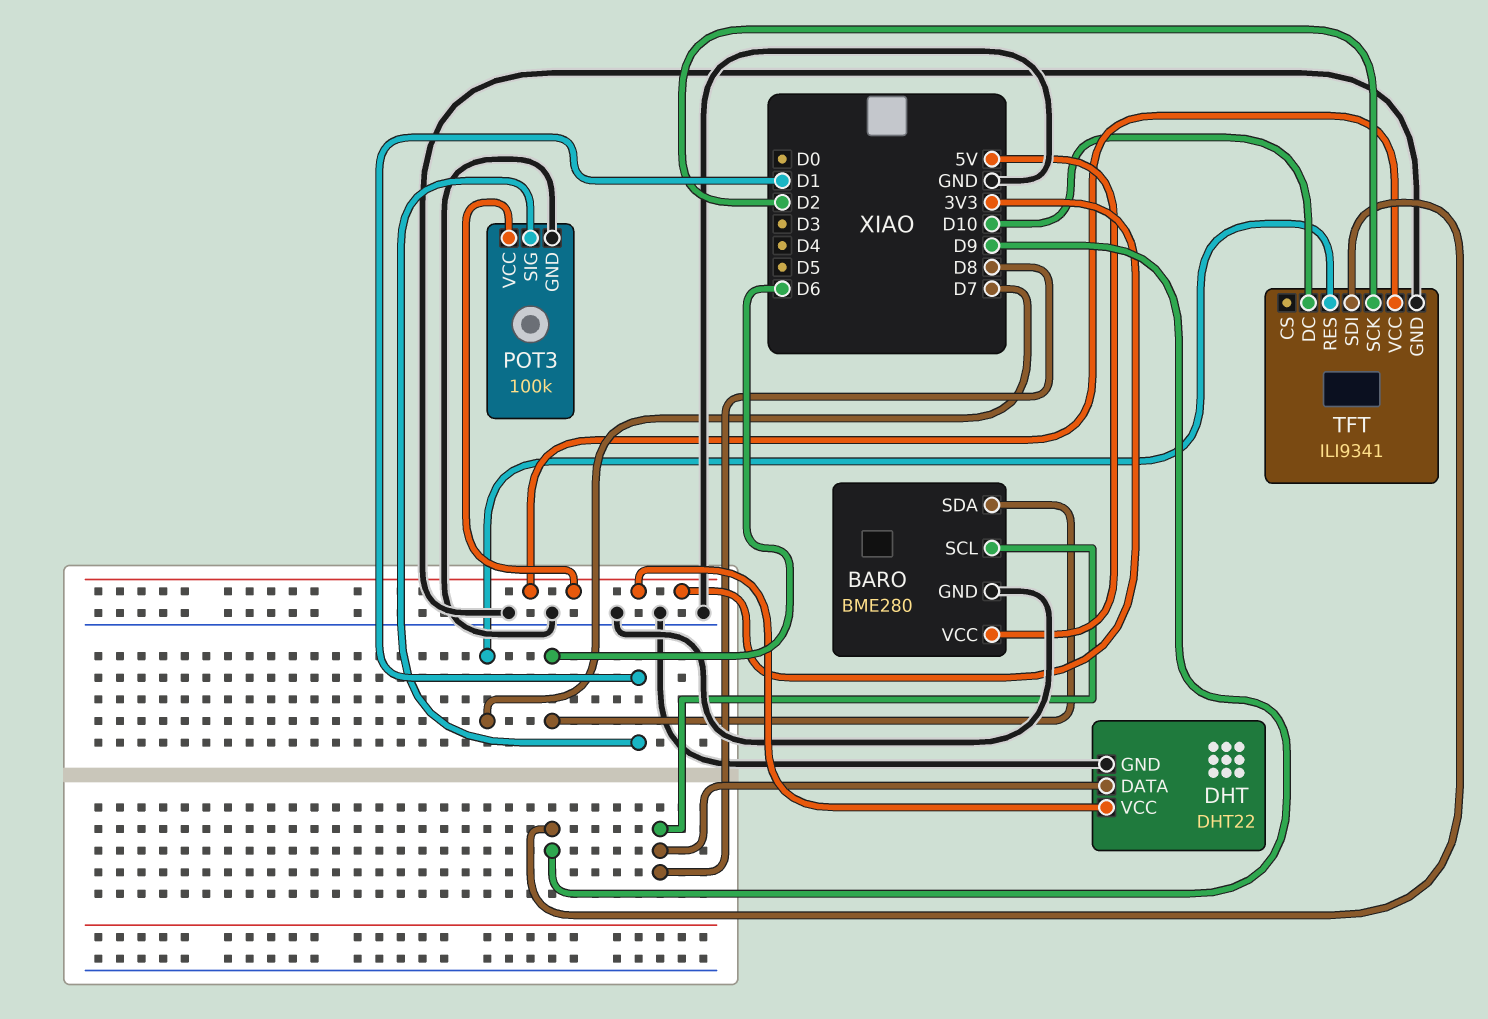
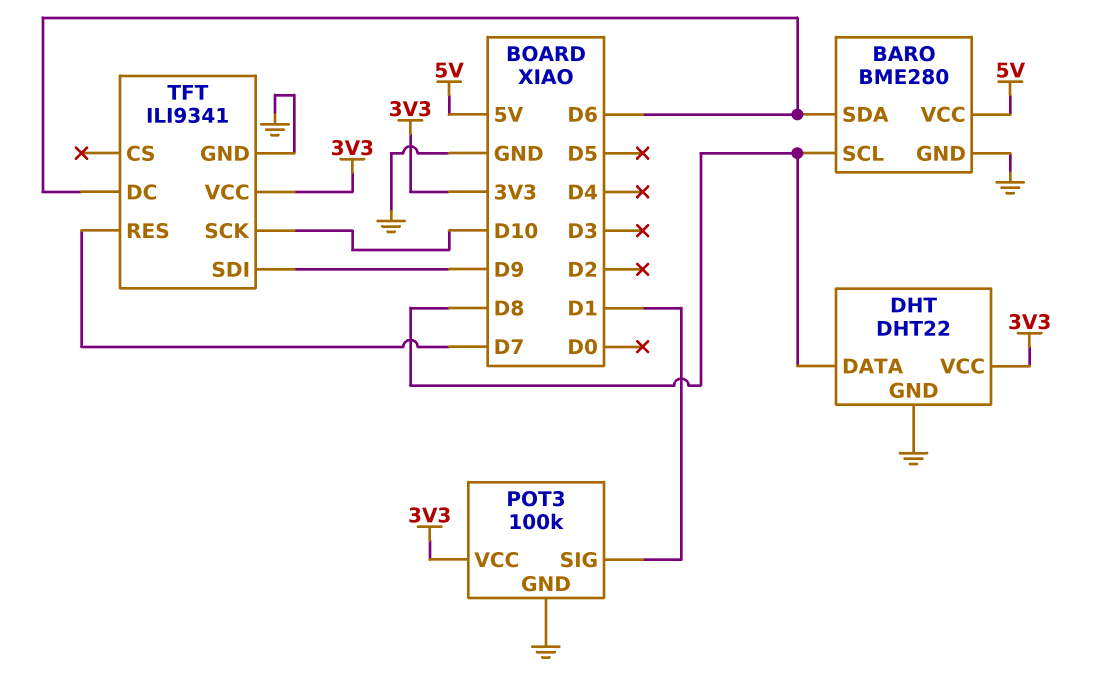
TFT pin DC: D10 -> D6
TFT pin SCK: D2 -> D10

